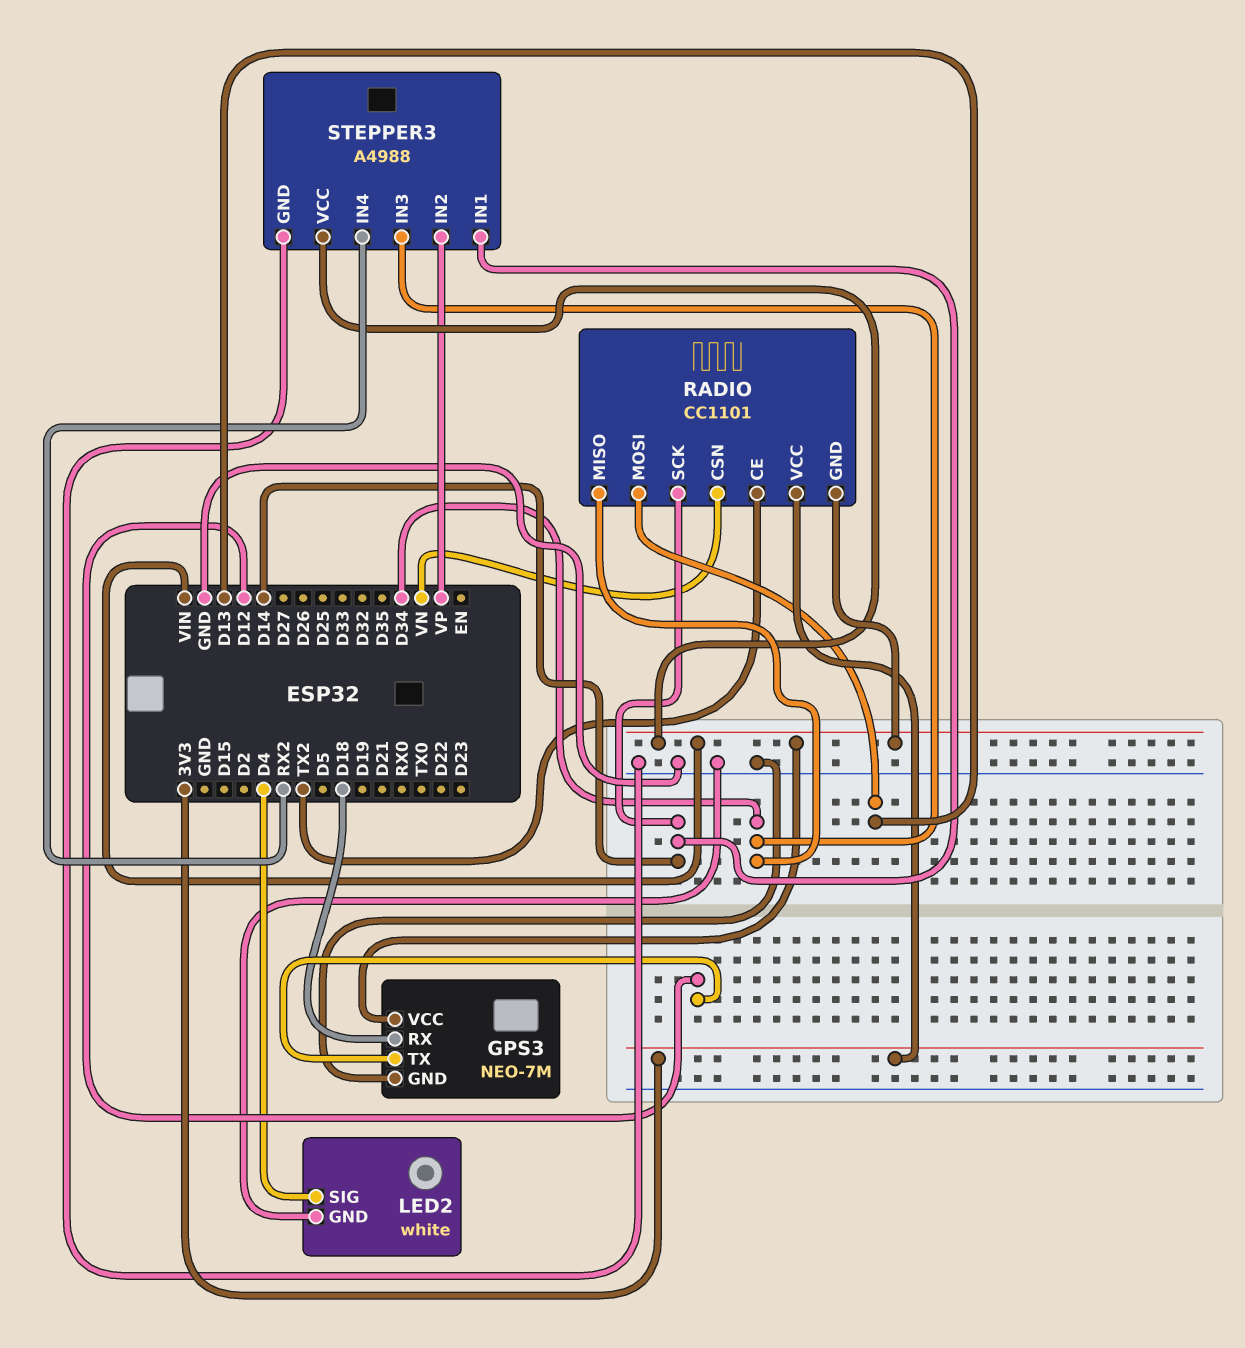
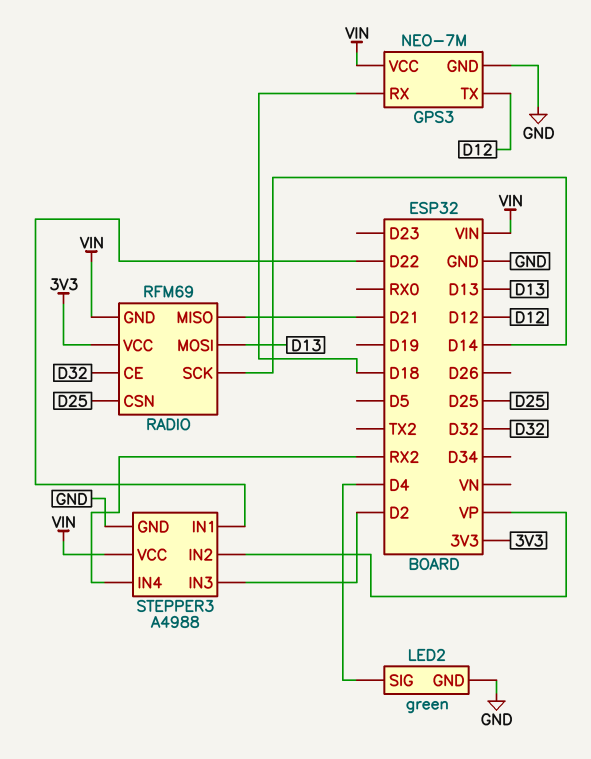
LED2: white -> green
RADIO: CC1101 -> RFM69
RADIO pin CE: TX2 -> D32
RADIO pin CSN: VN -> D25
RADIO pin MISO: D34 -> D21
STEPPER3 pin IN1: D14 -> D22
STEPPER3 pin IN3: D34 -> D2

